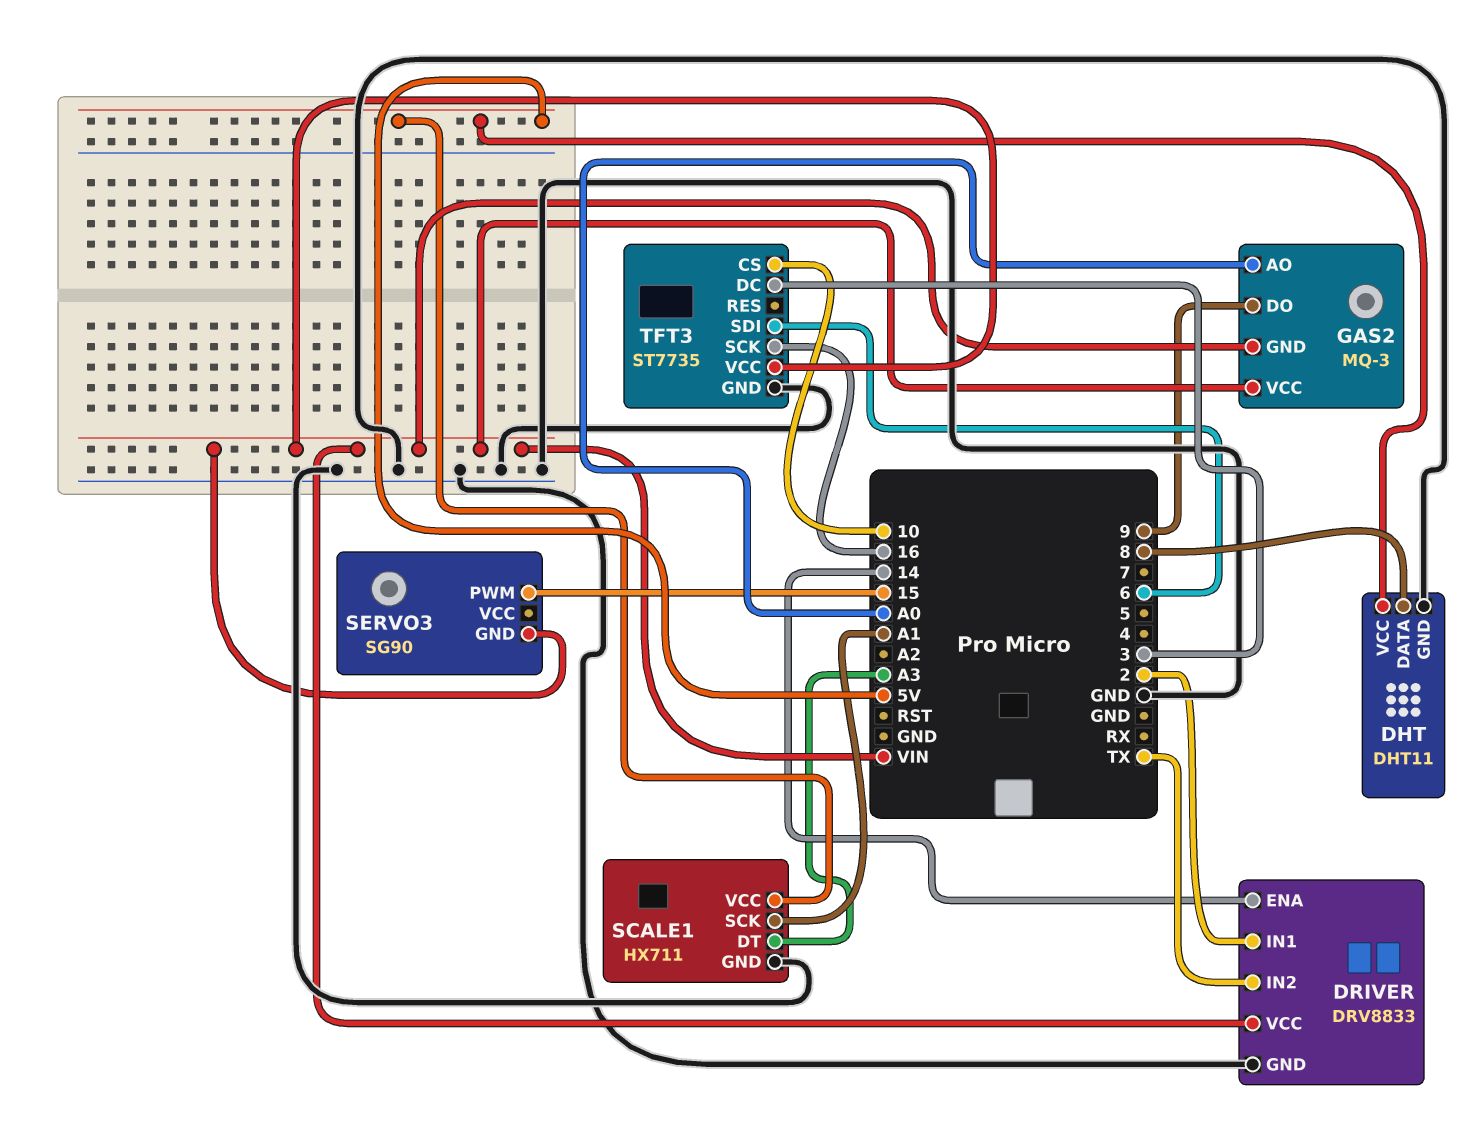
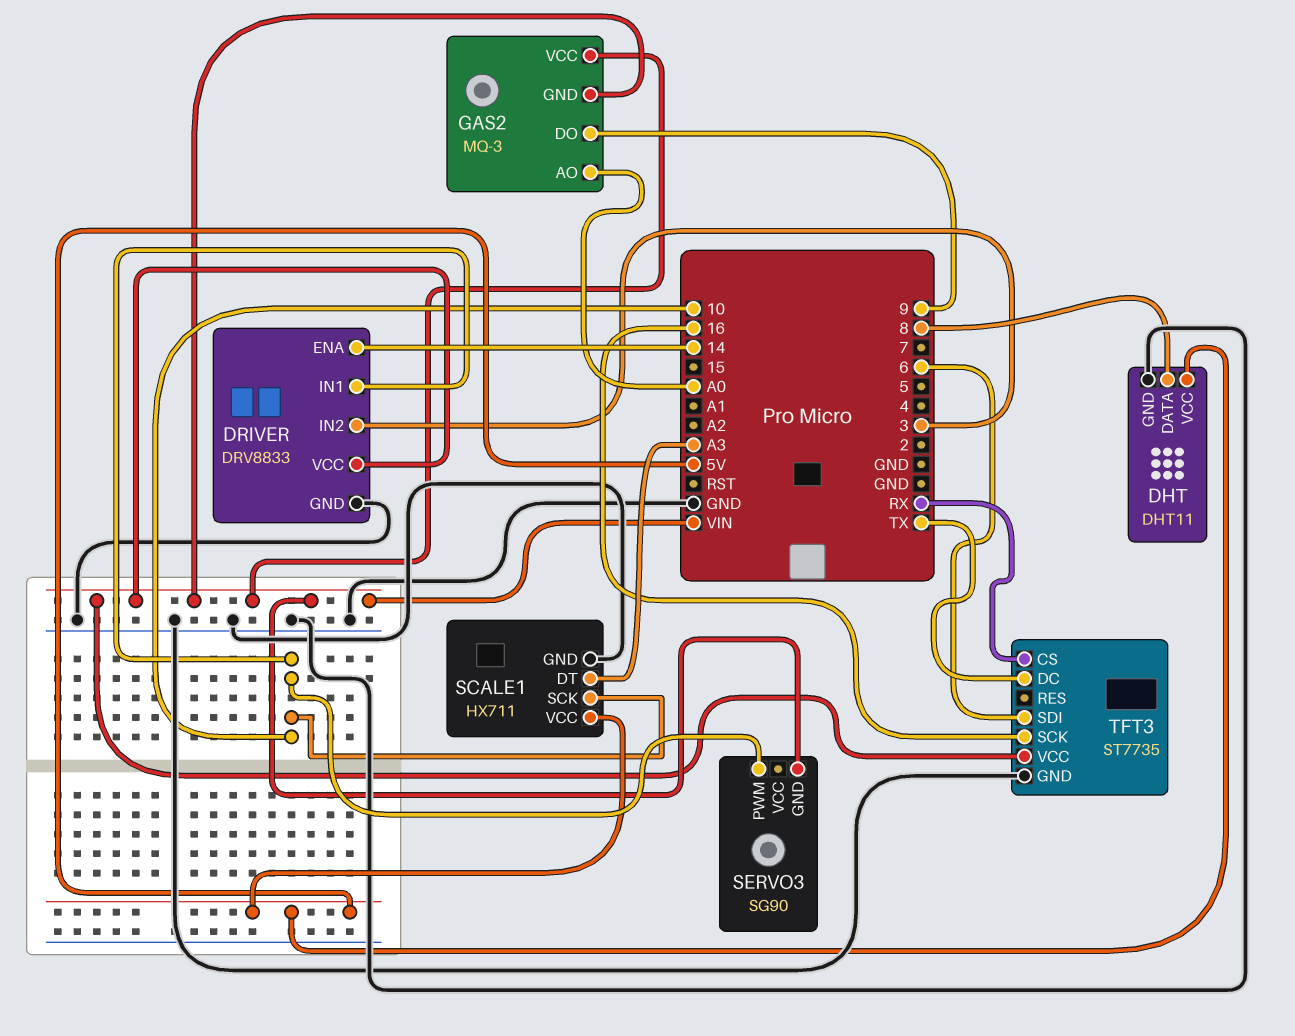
DRIVER pin IN1: 2 -> 10
DRIVER pin IN2: TX -> 3
SCALE1 pin SCK: A1 -> 10
SERVO3 pin PWM: 15 -> 10
TFT3 pin CS: 10 -> RX
TFT3 pin DC: 3 -> TX

